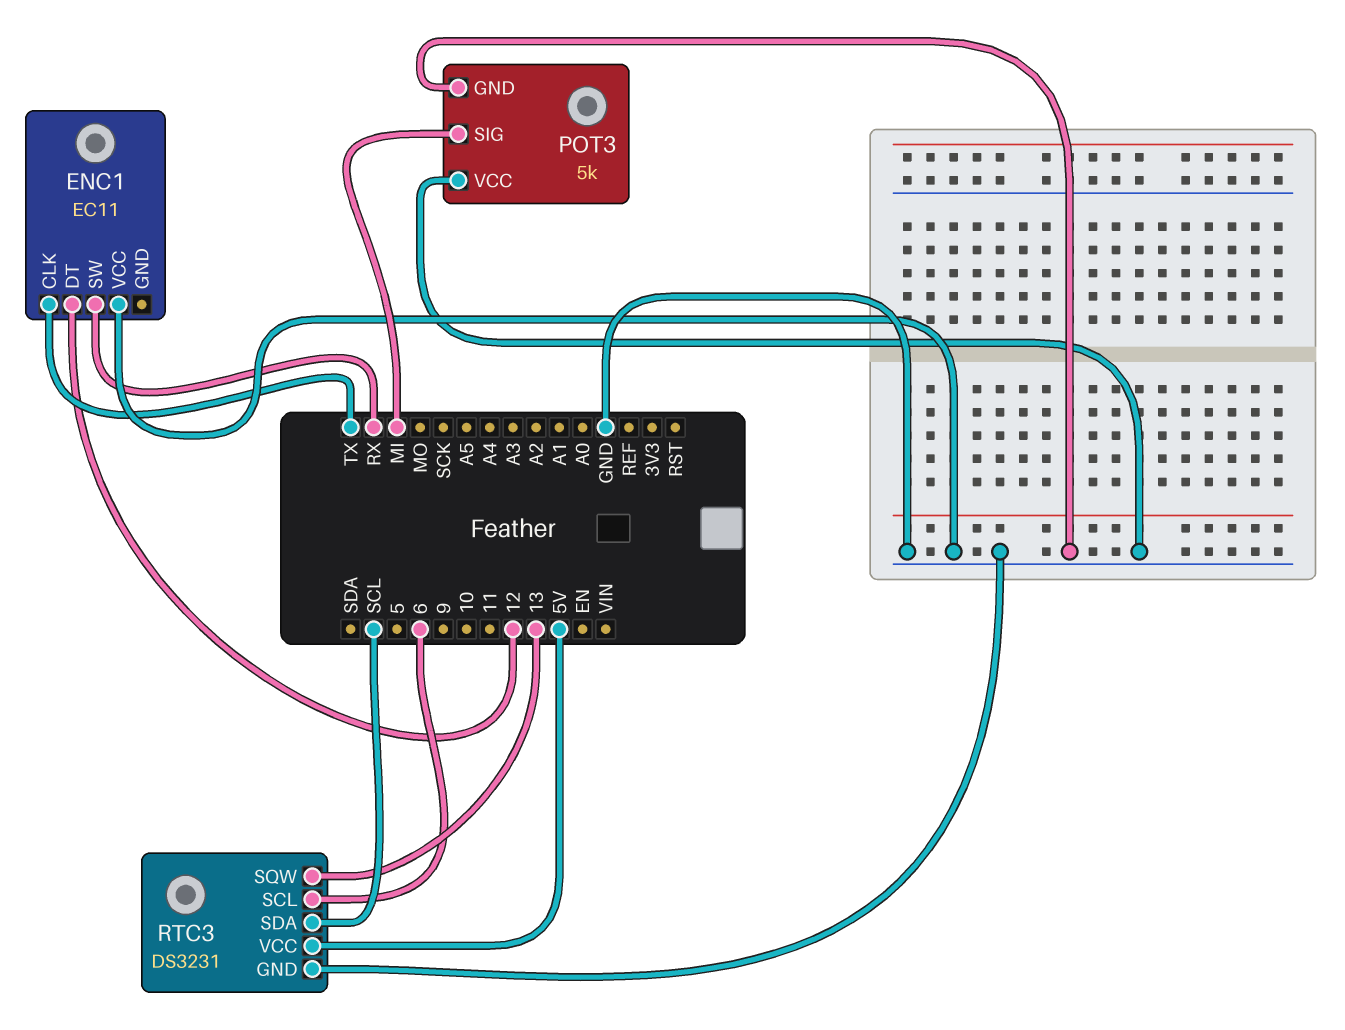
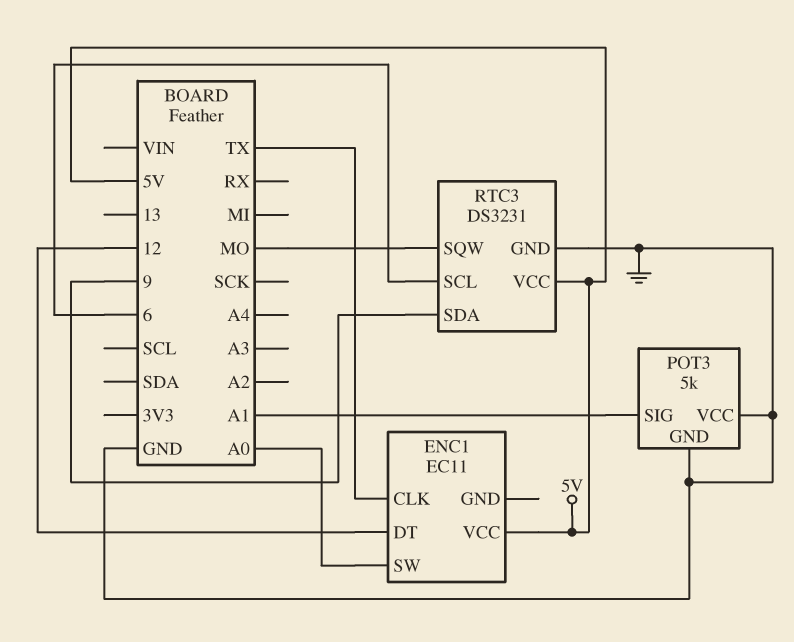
ENC1 pin SW: RX -> A0
ENC1 pin VCC: GND -> 5V
POT3 pin SIG: MI -> A1
RTC3 pin SDA: SCL -> 9
RTC3 pin SQW: 13 -> MO

